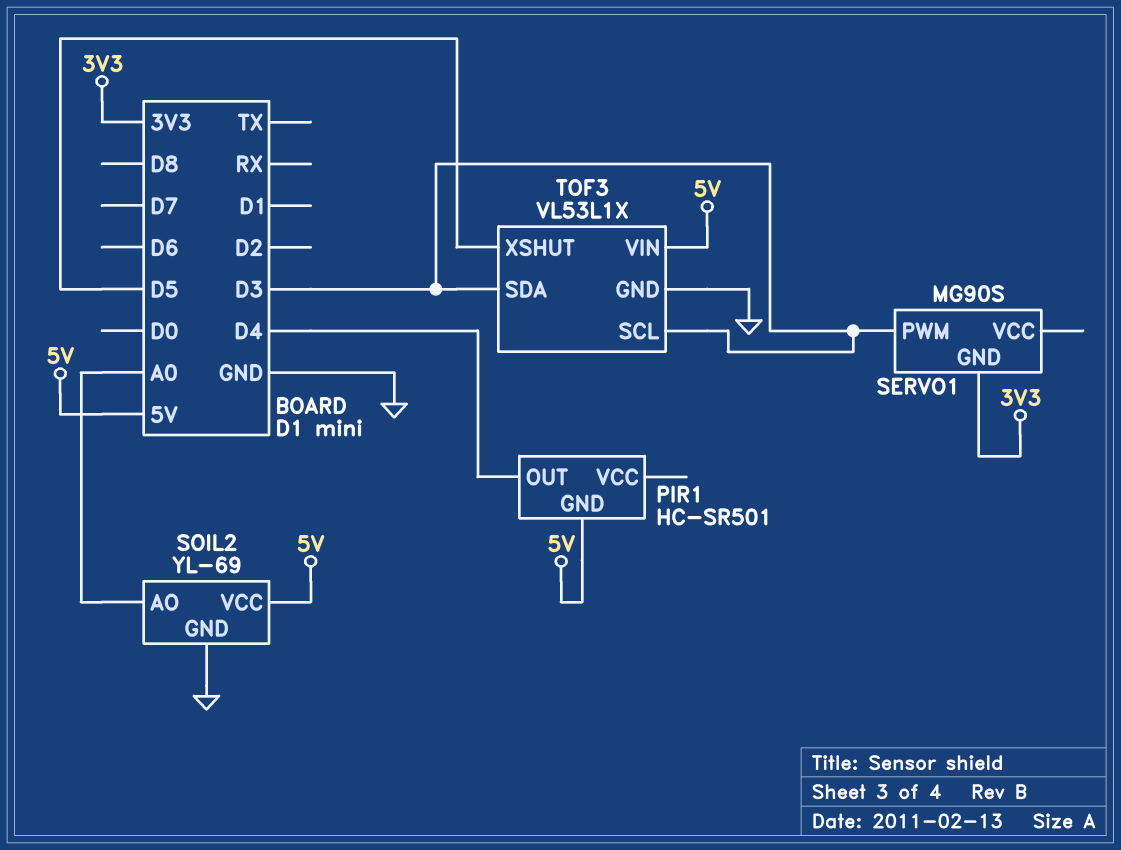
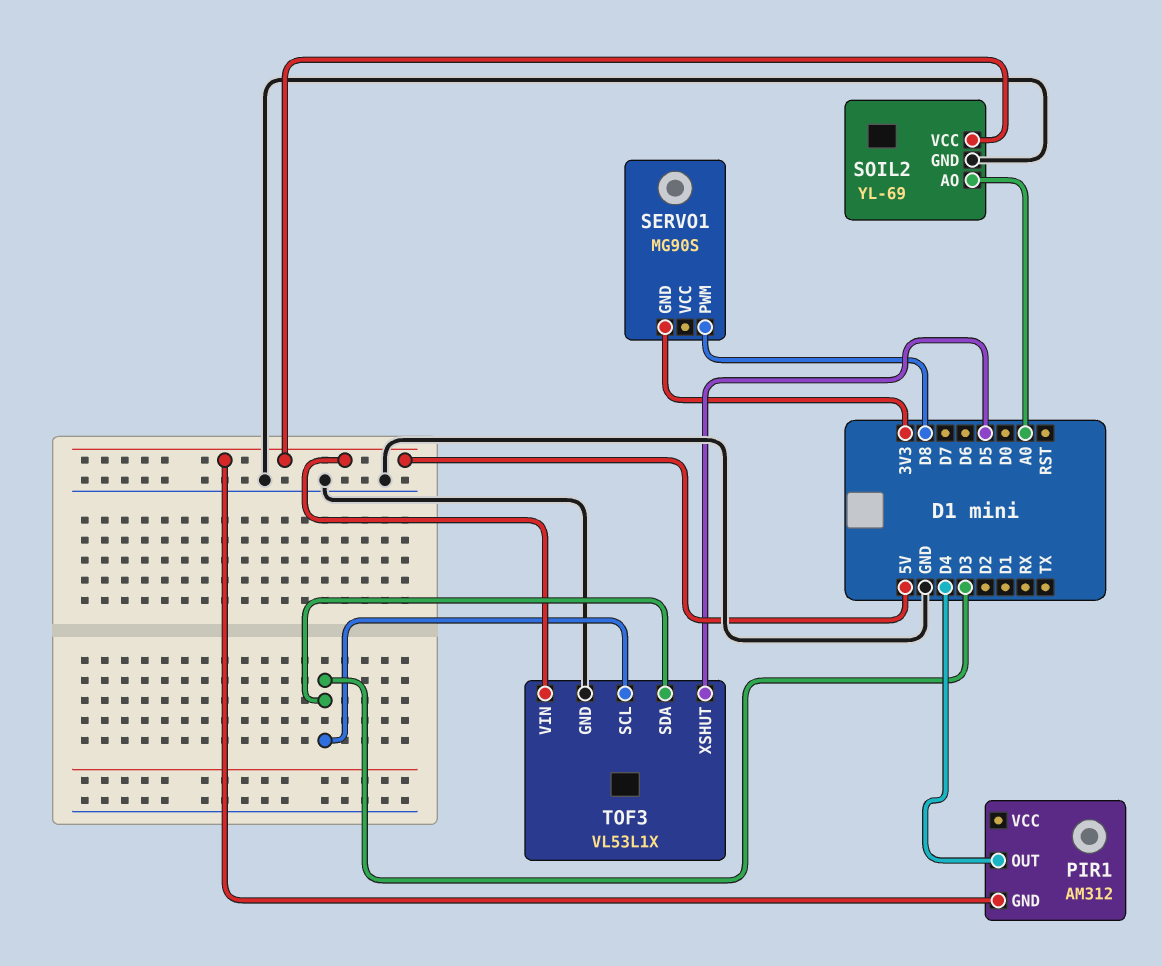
PIR1: HC-SR501 -> AM312
SERVO1 pin PWM: D3 -> D8

